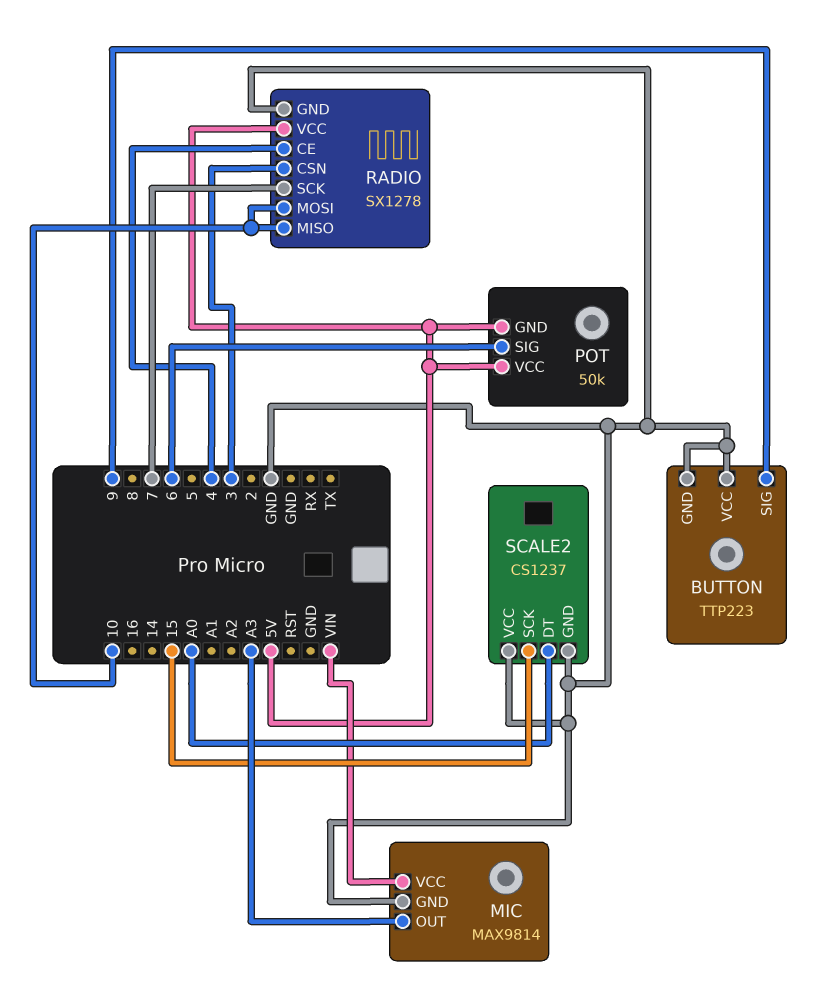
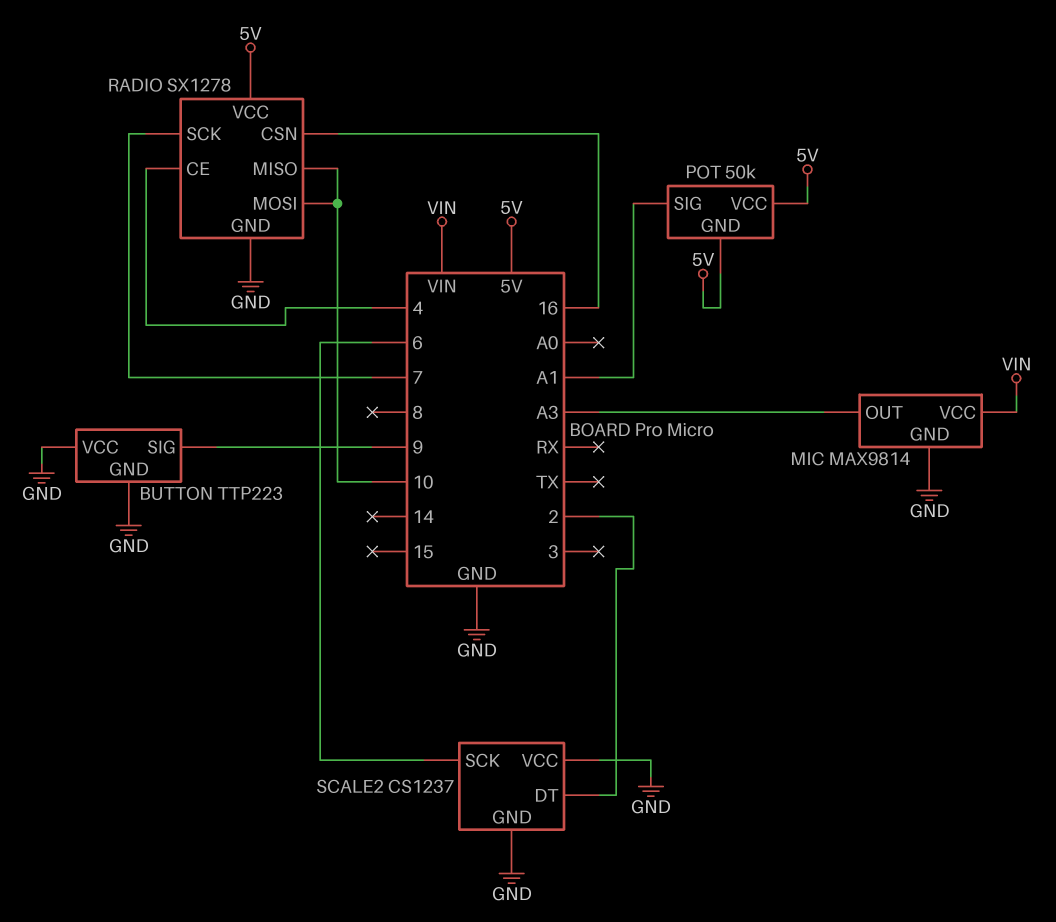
POT pin SIG: 6 -> A1
RADIO pin CSN: 3 -> 16
SCALE2 pin DT: A0 -> 2
SCALE2 pin SCK: 15 -> 6

